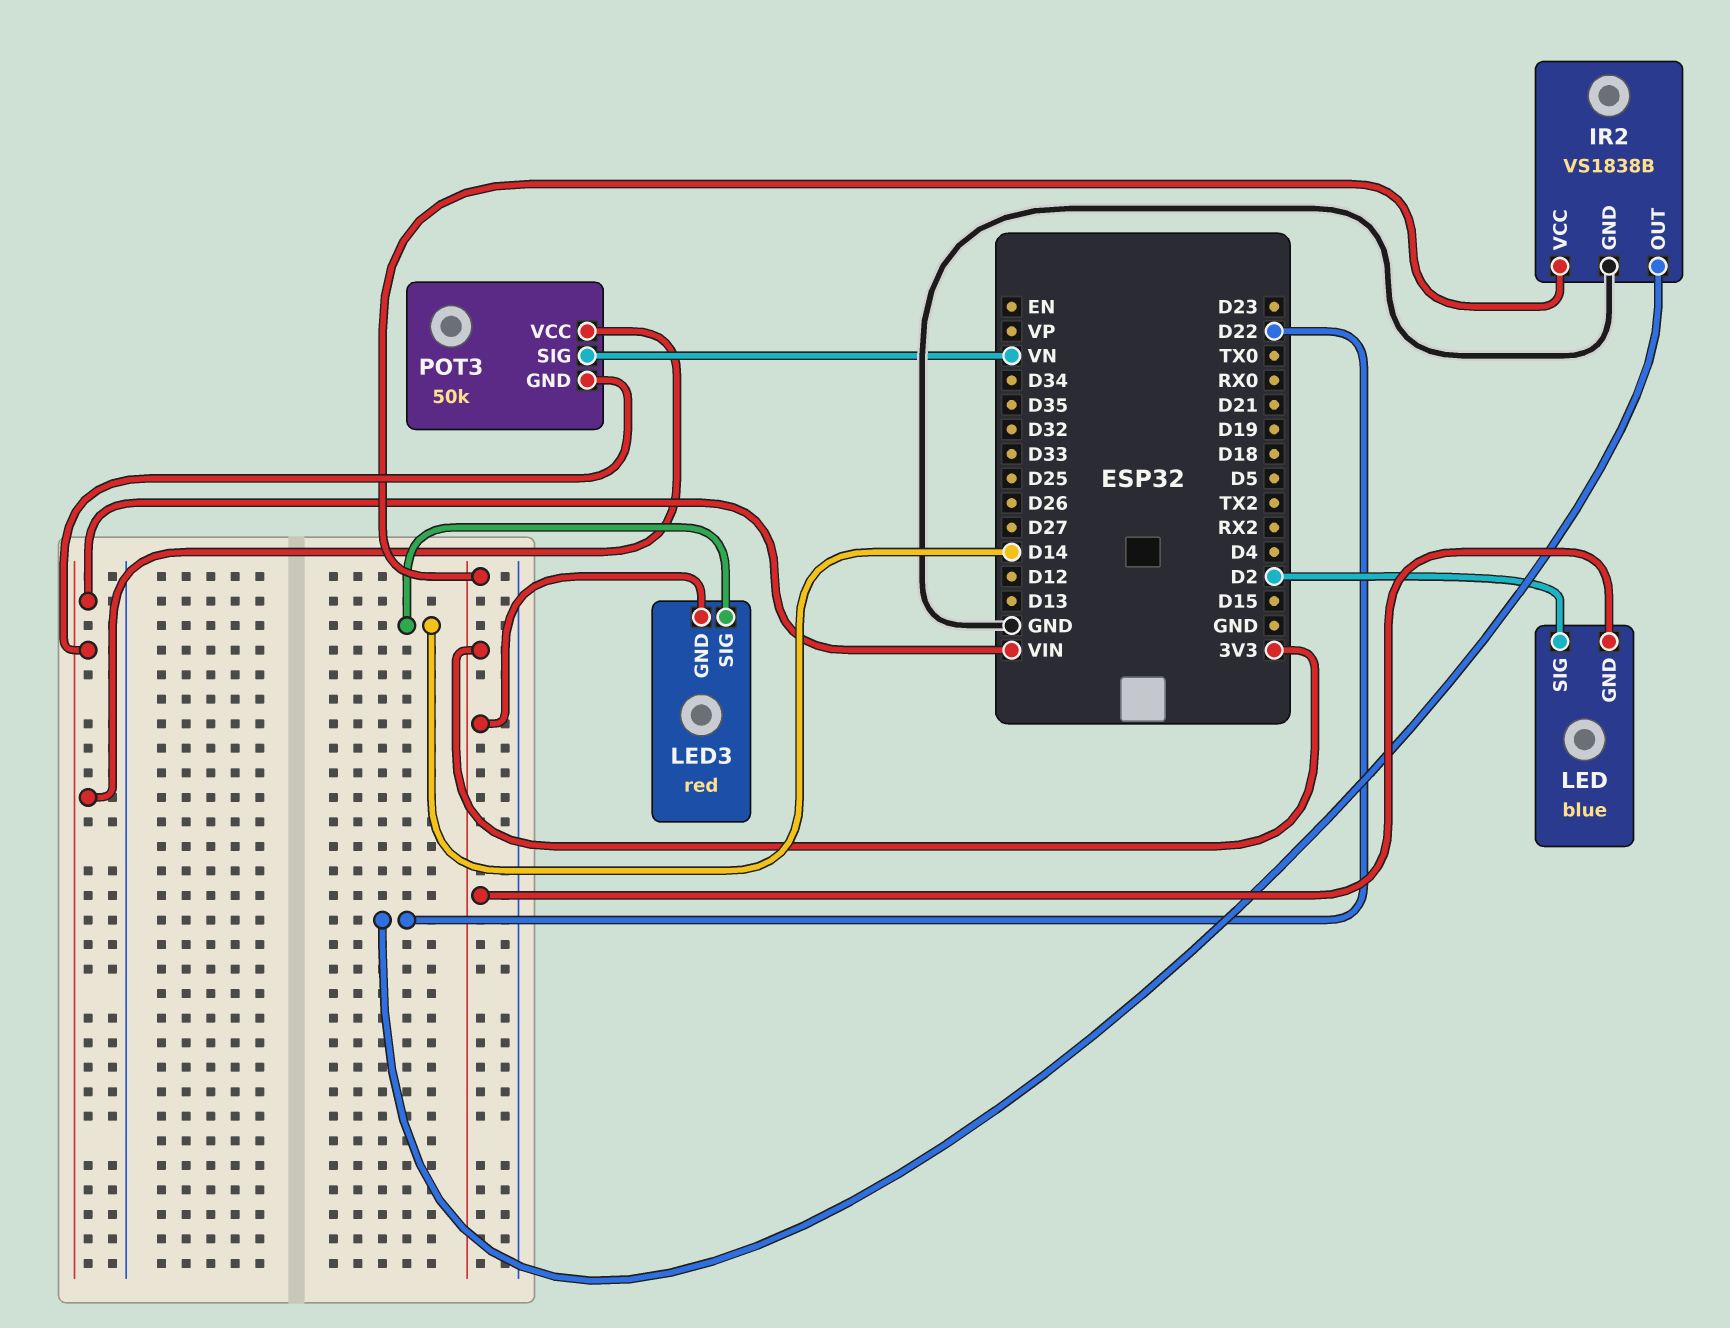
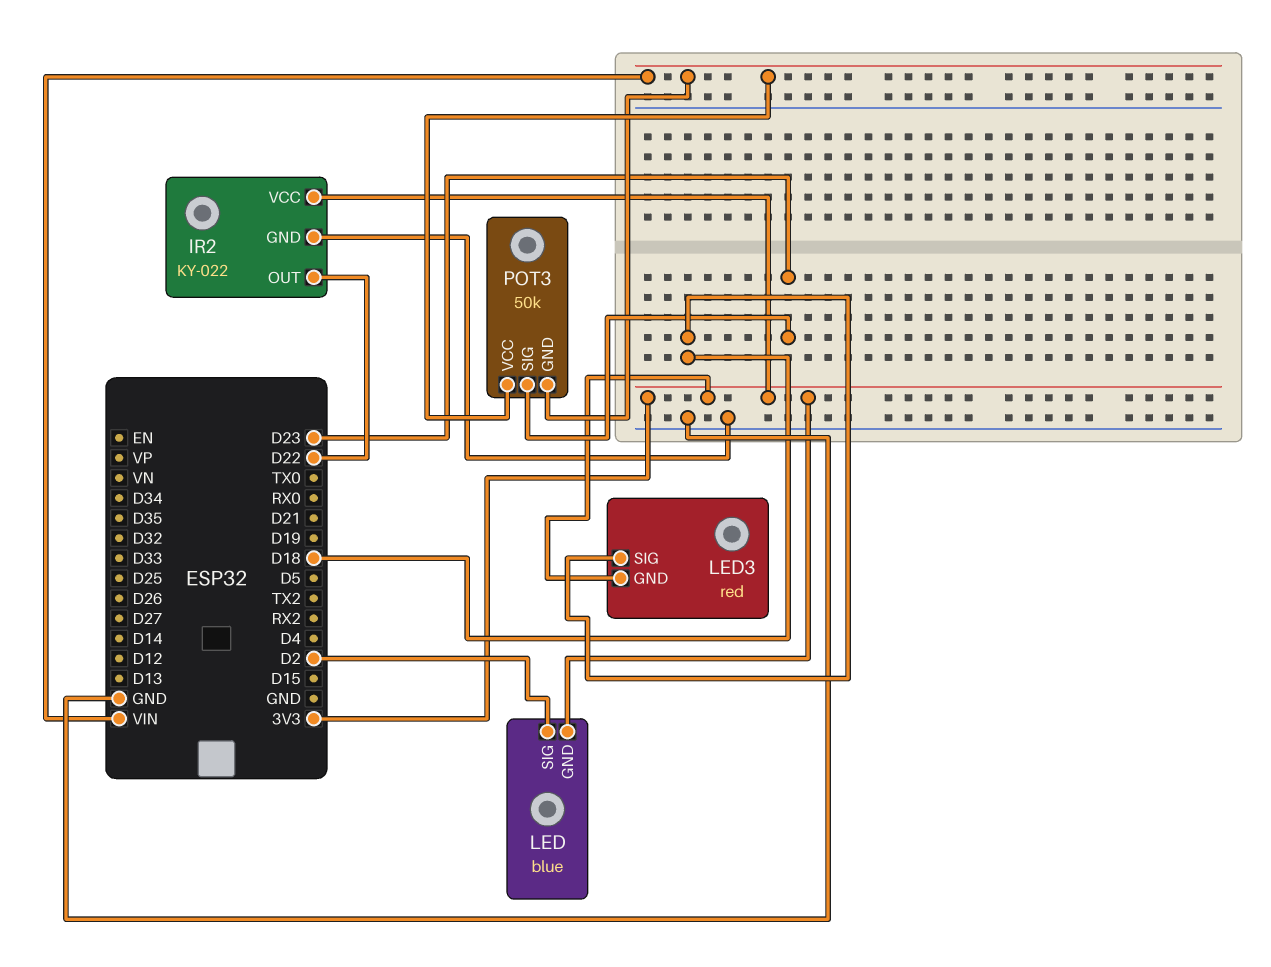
IR2: VS1838B -> KY-022
LED3 pin SIG: D14 -> D18
POT3 pin SIG: VN -> D23

